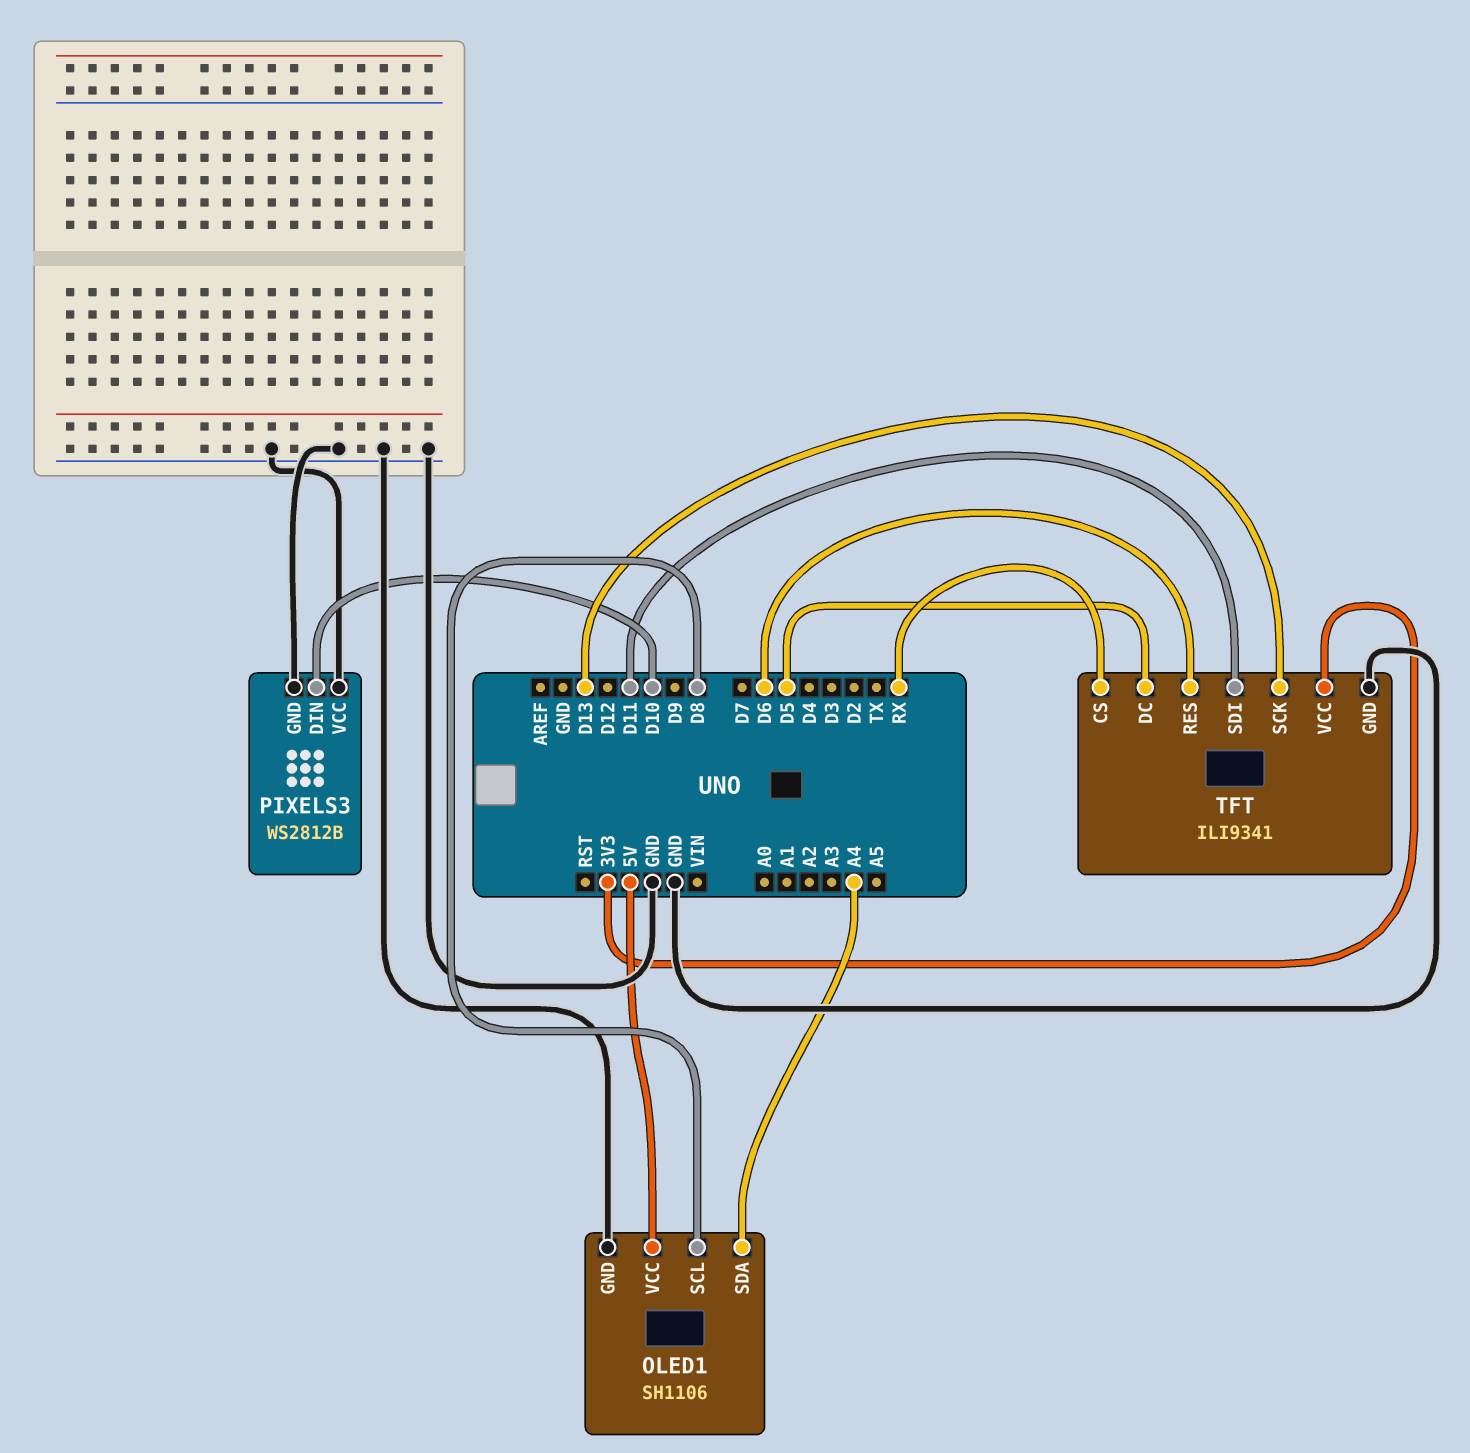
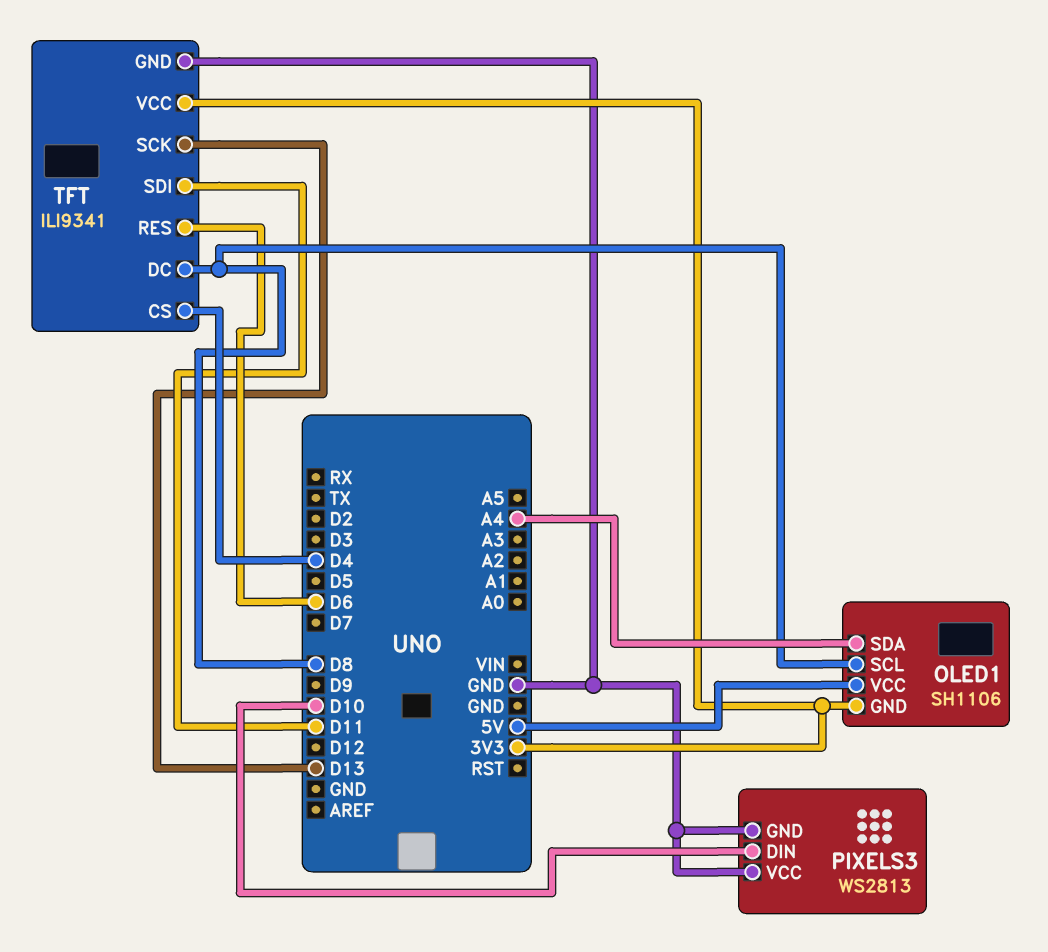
OLED1 pin GND: GND -> 3V3
PIXELS3: WS2812B -> WS2813
TFT pin CS: RX -> D4
TFT pin DC: D5 -> D8

